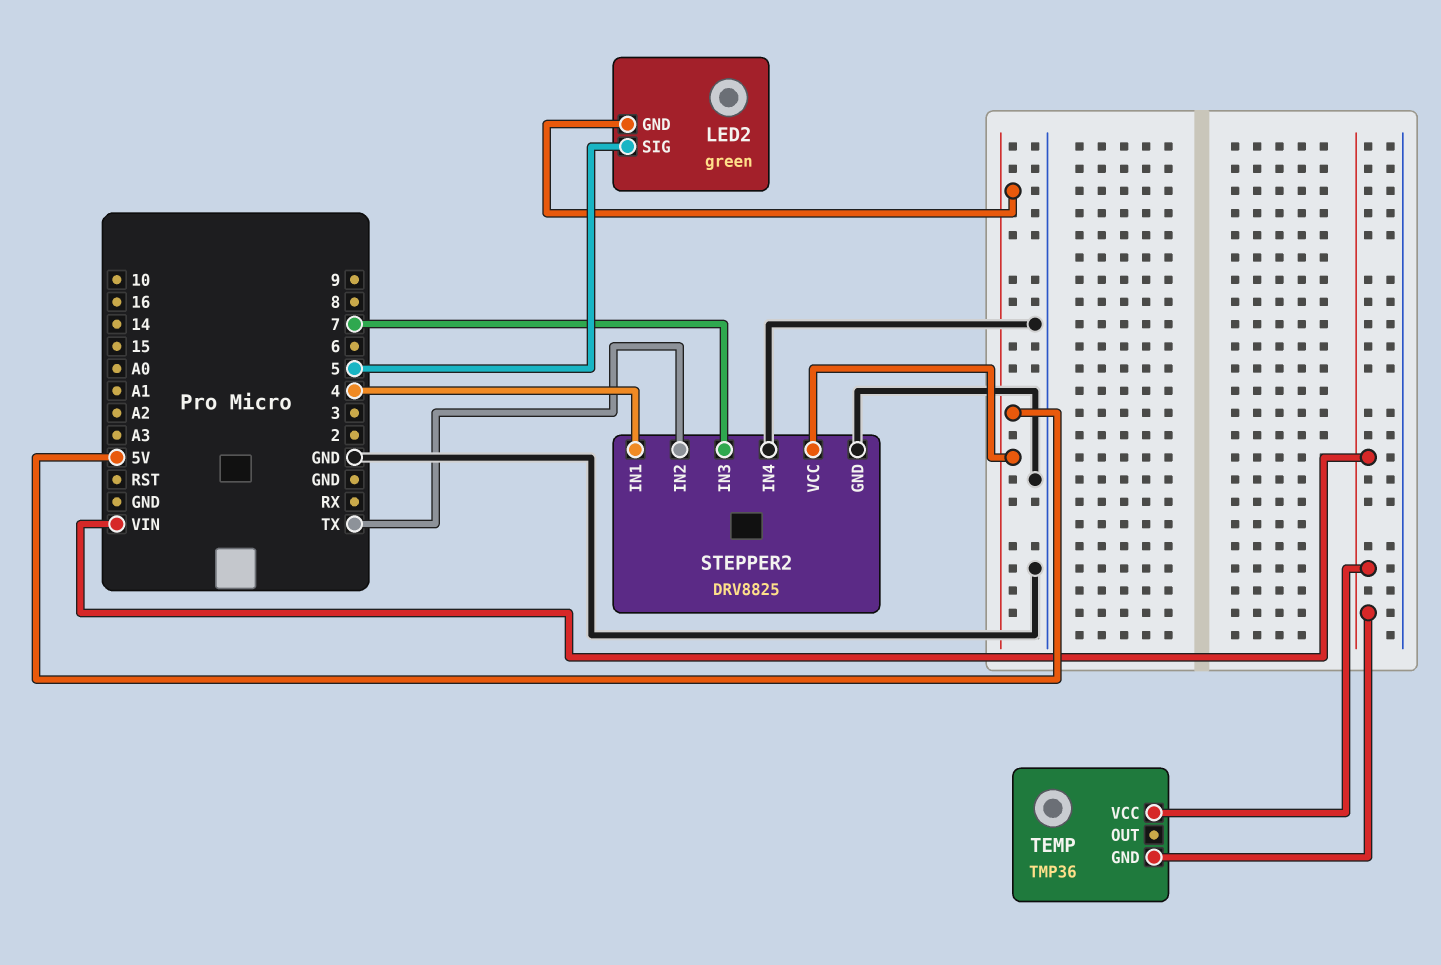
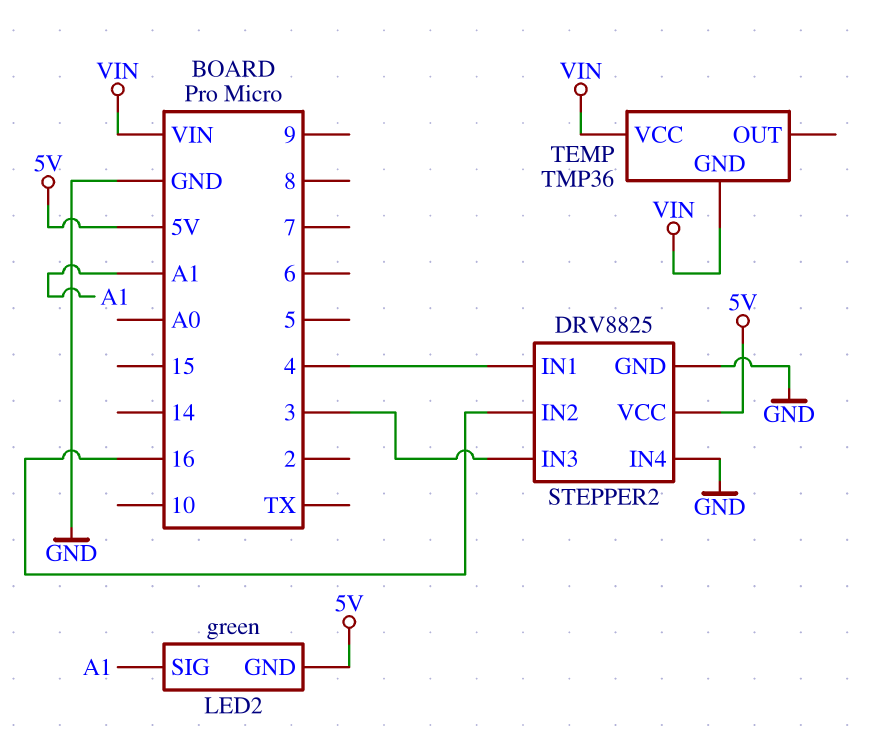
LED2 pin SIG: 5 -> A1
STEPPER2 pin IN2: TX -> 16
STEPPER2 pin IN3: 7 -> 3

